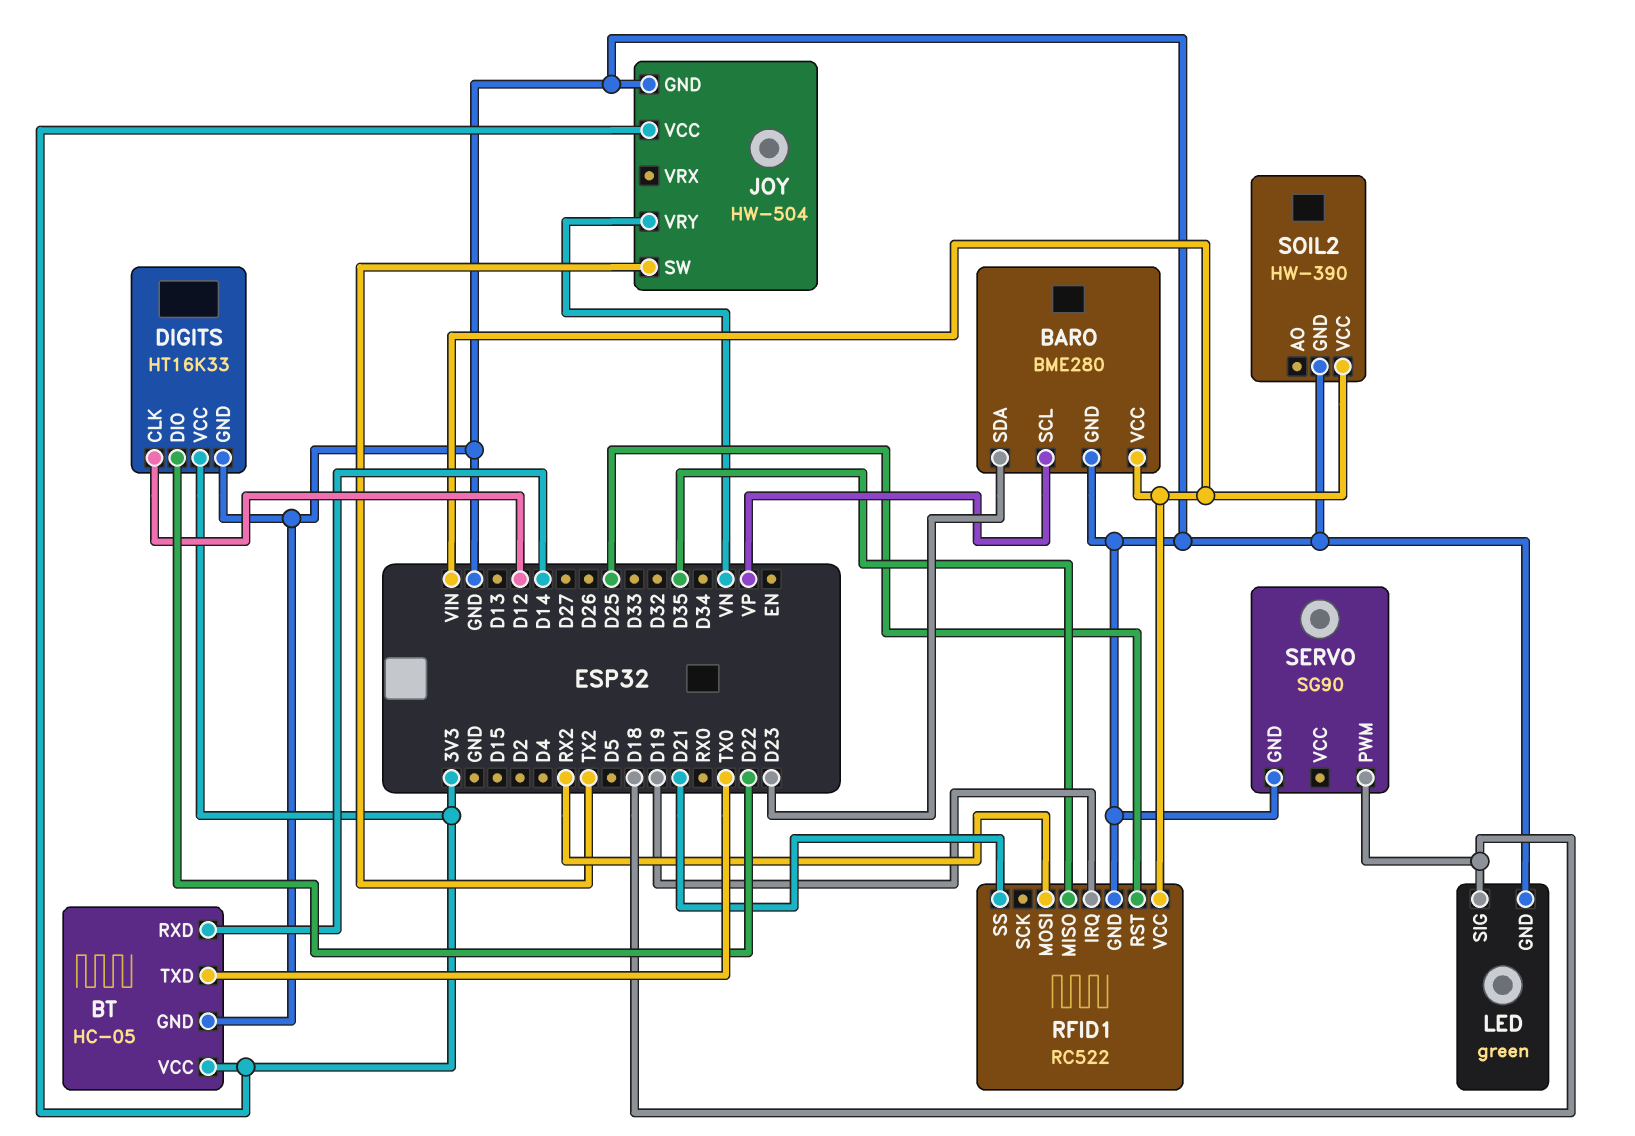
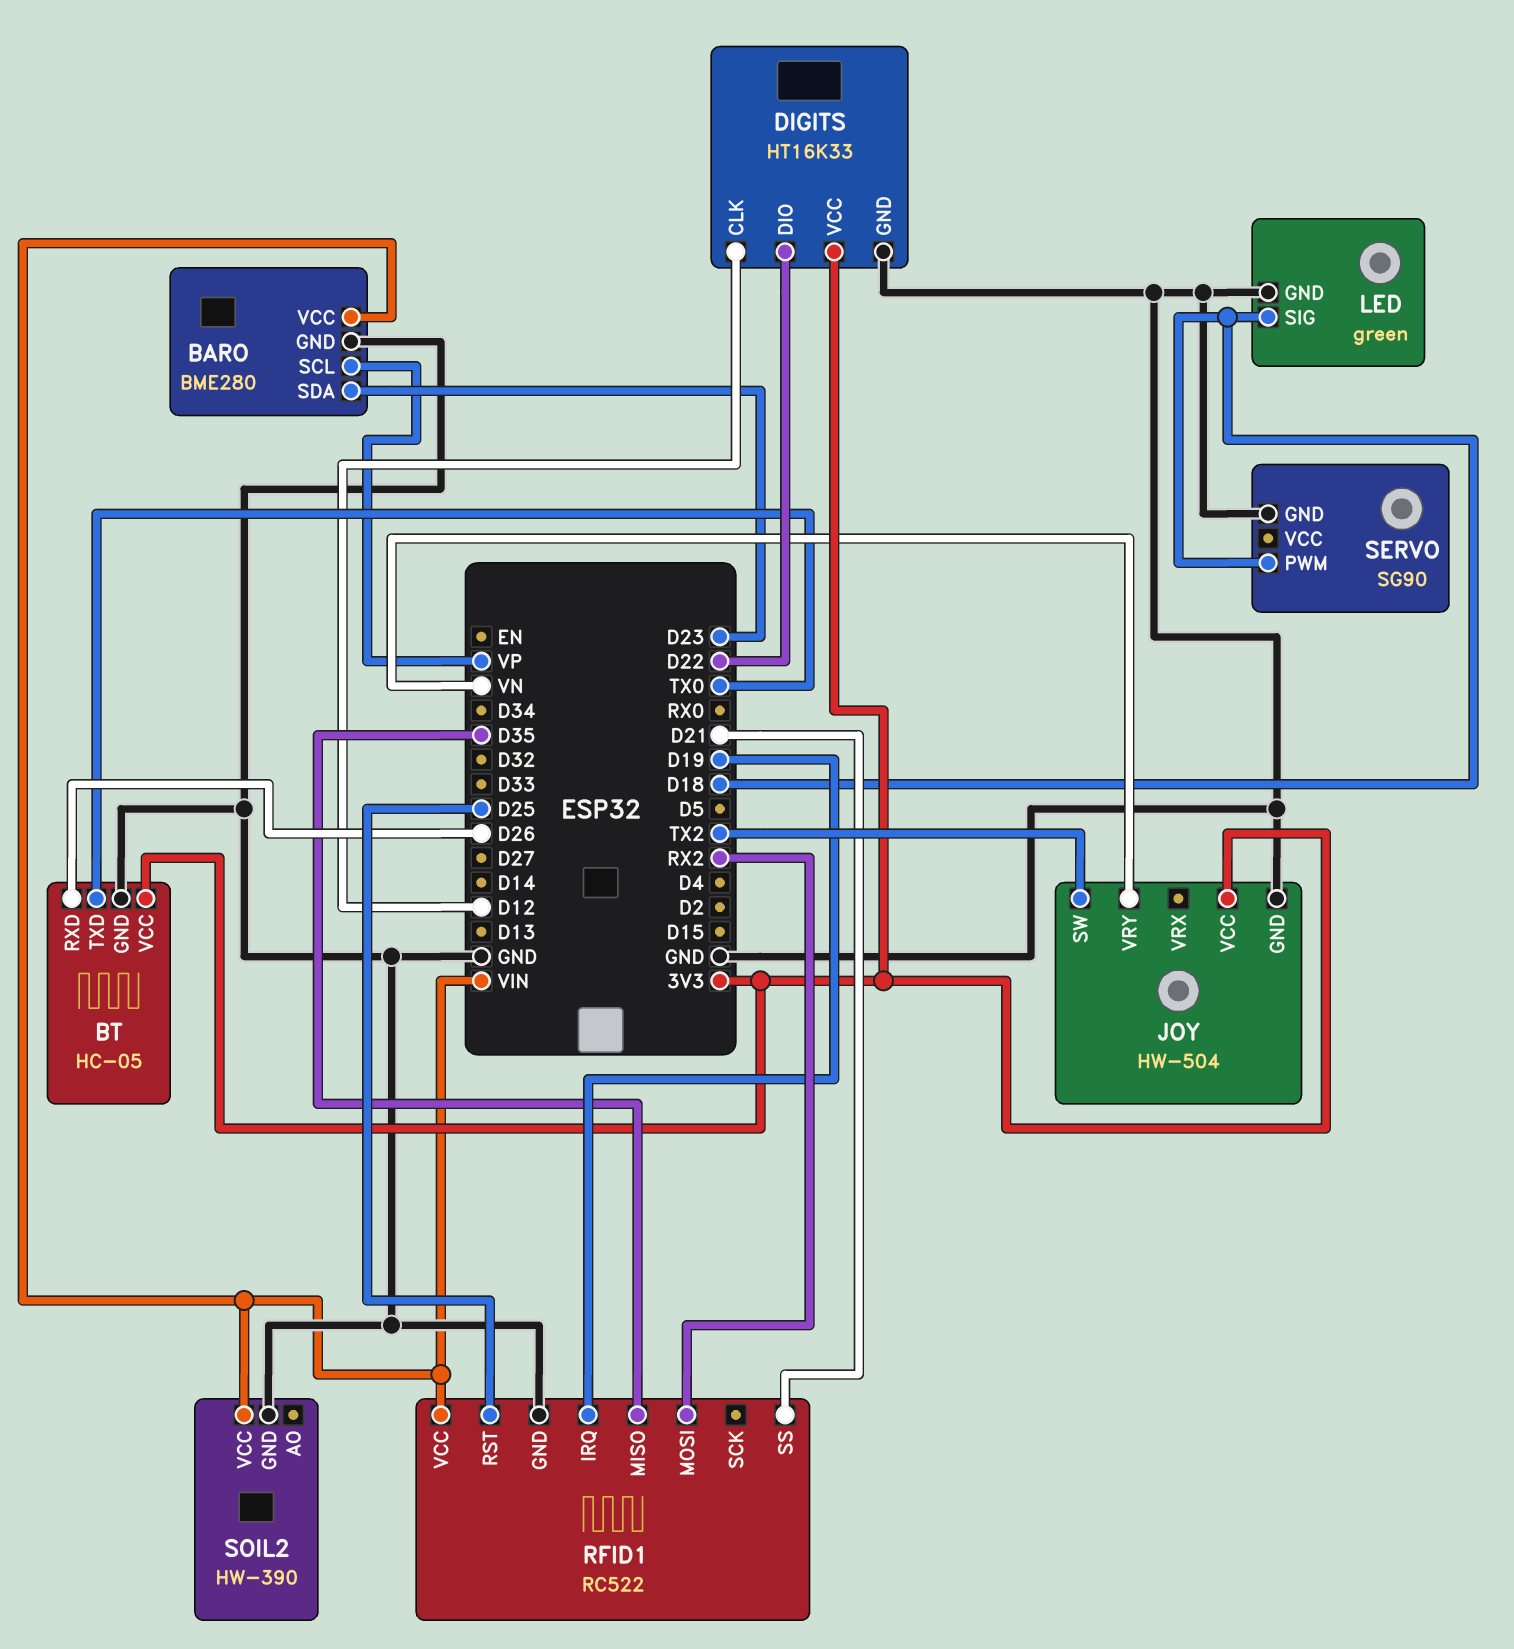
BT pin RXD: D14 -> D26

